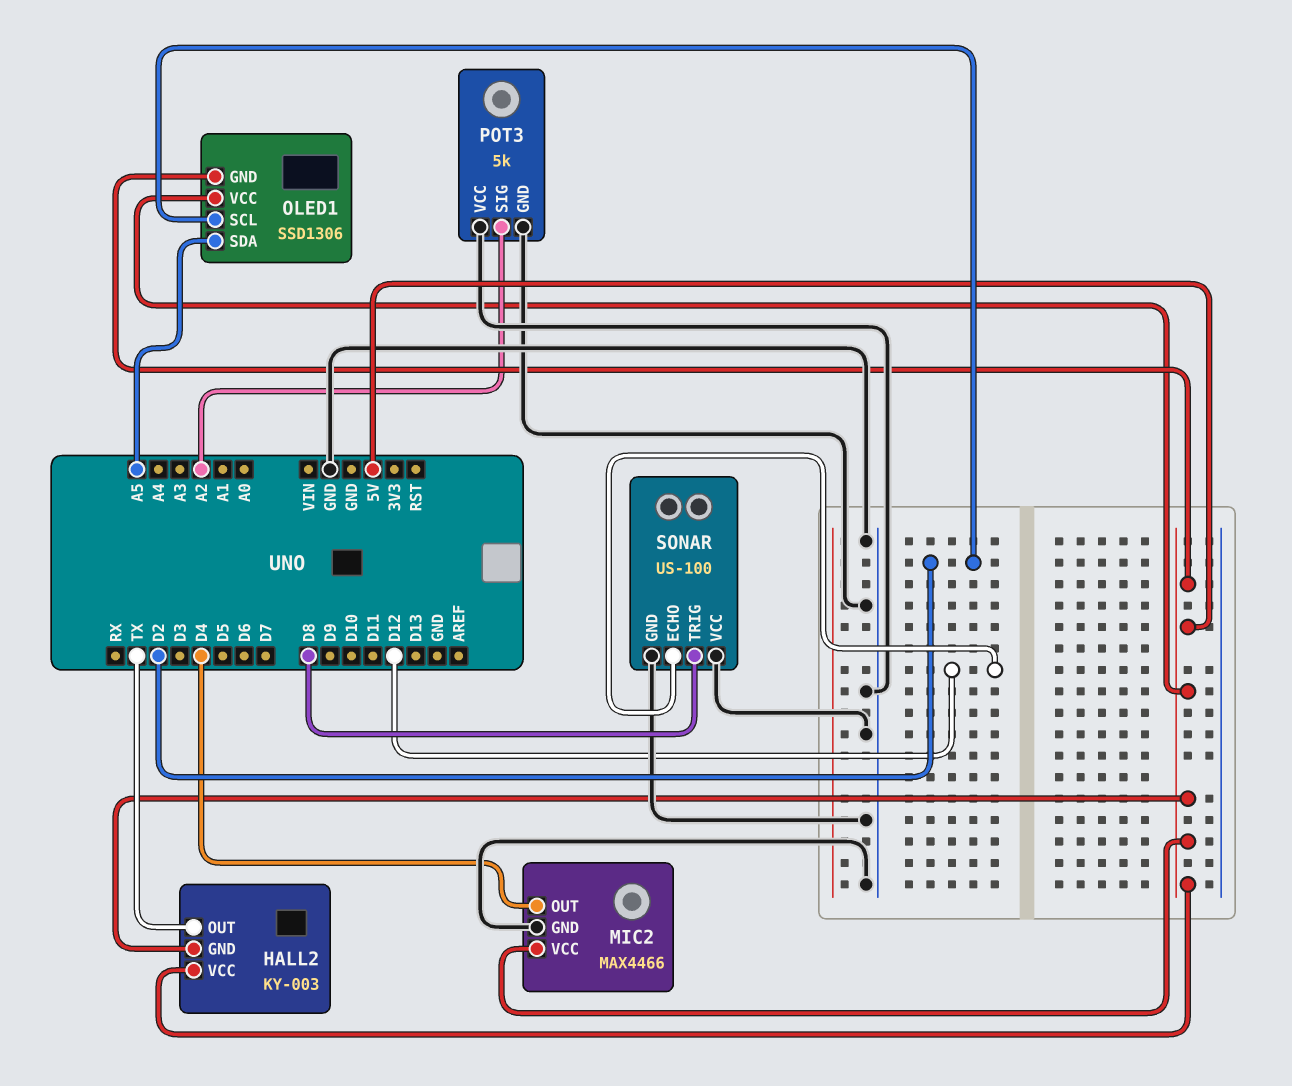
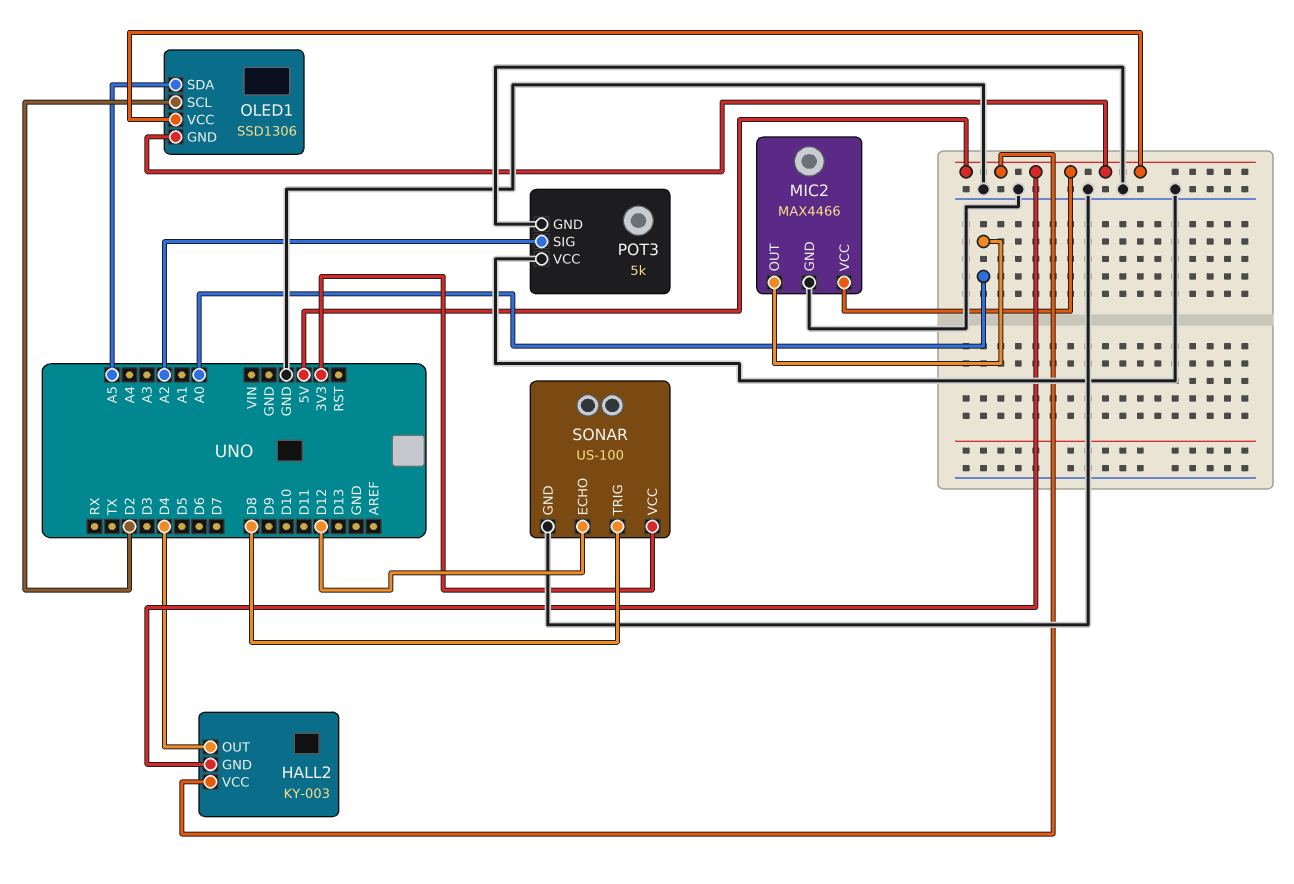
HALL2 pin OUT: TX -> D4
MIC2 pin OUT: D4 -> A0
SONAR pin VCC: GND -> 3V3

